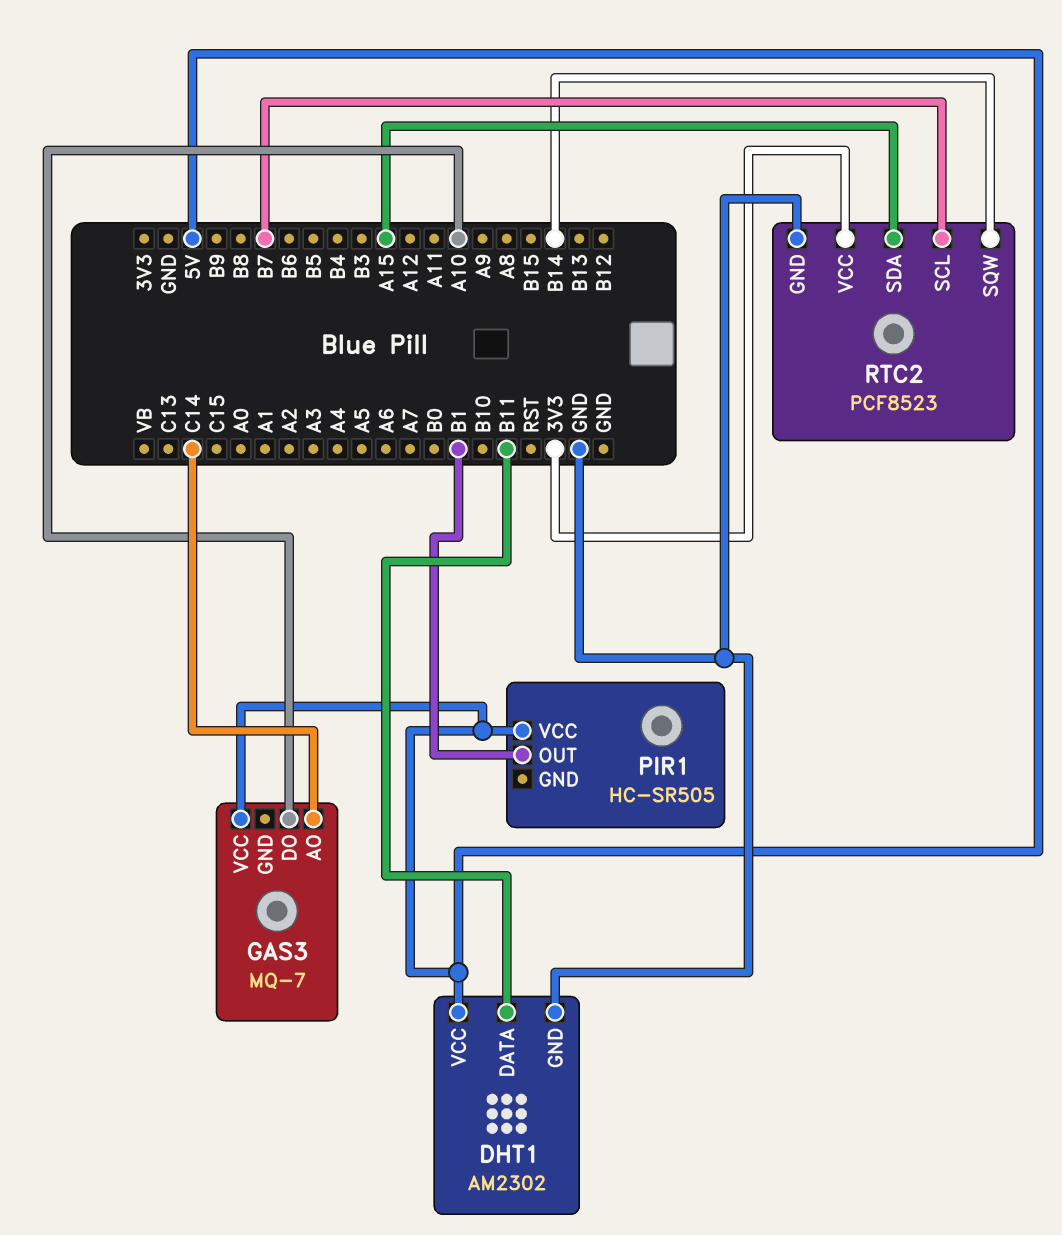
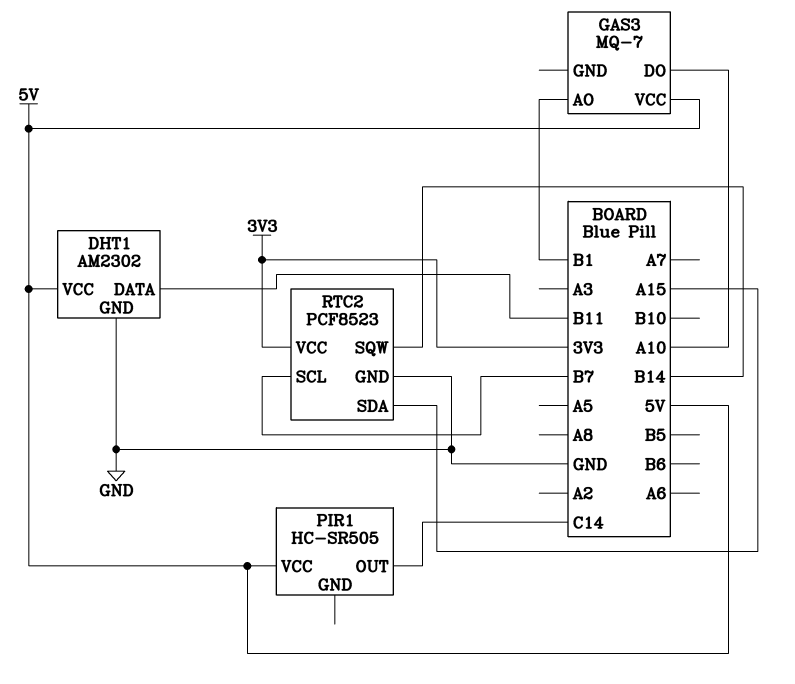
GAS3 pin AO: C14 -> B1
PIR1 pin OUT: B1 -> C14

